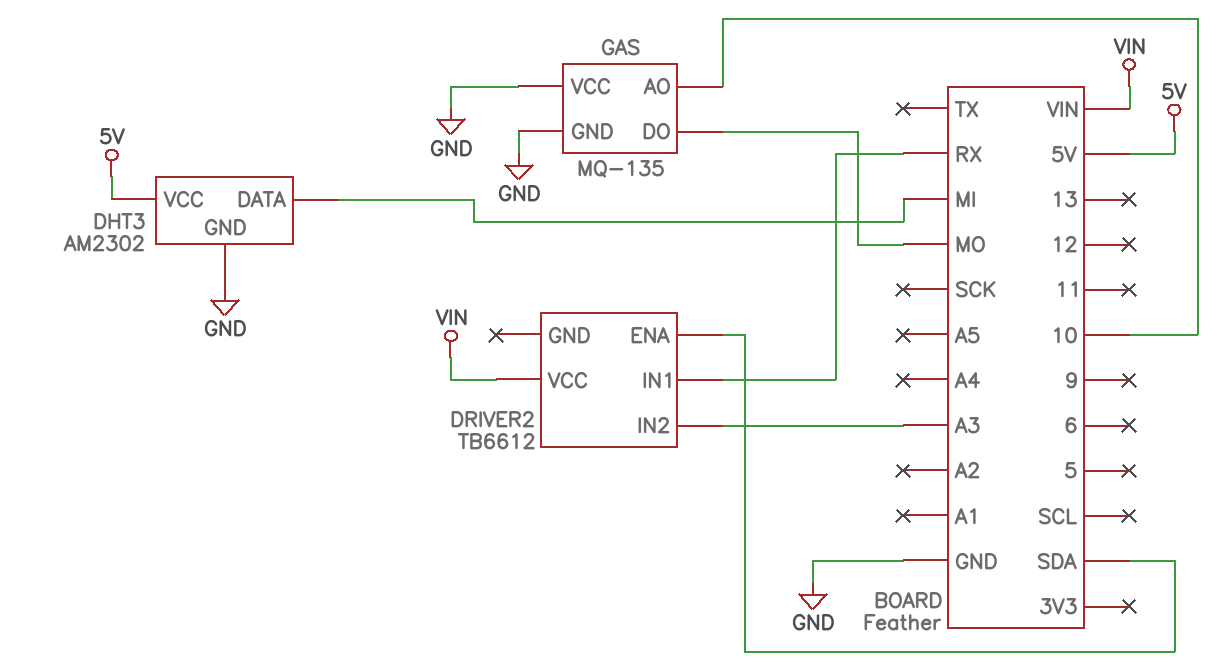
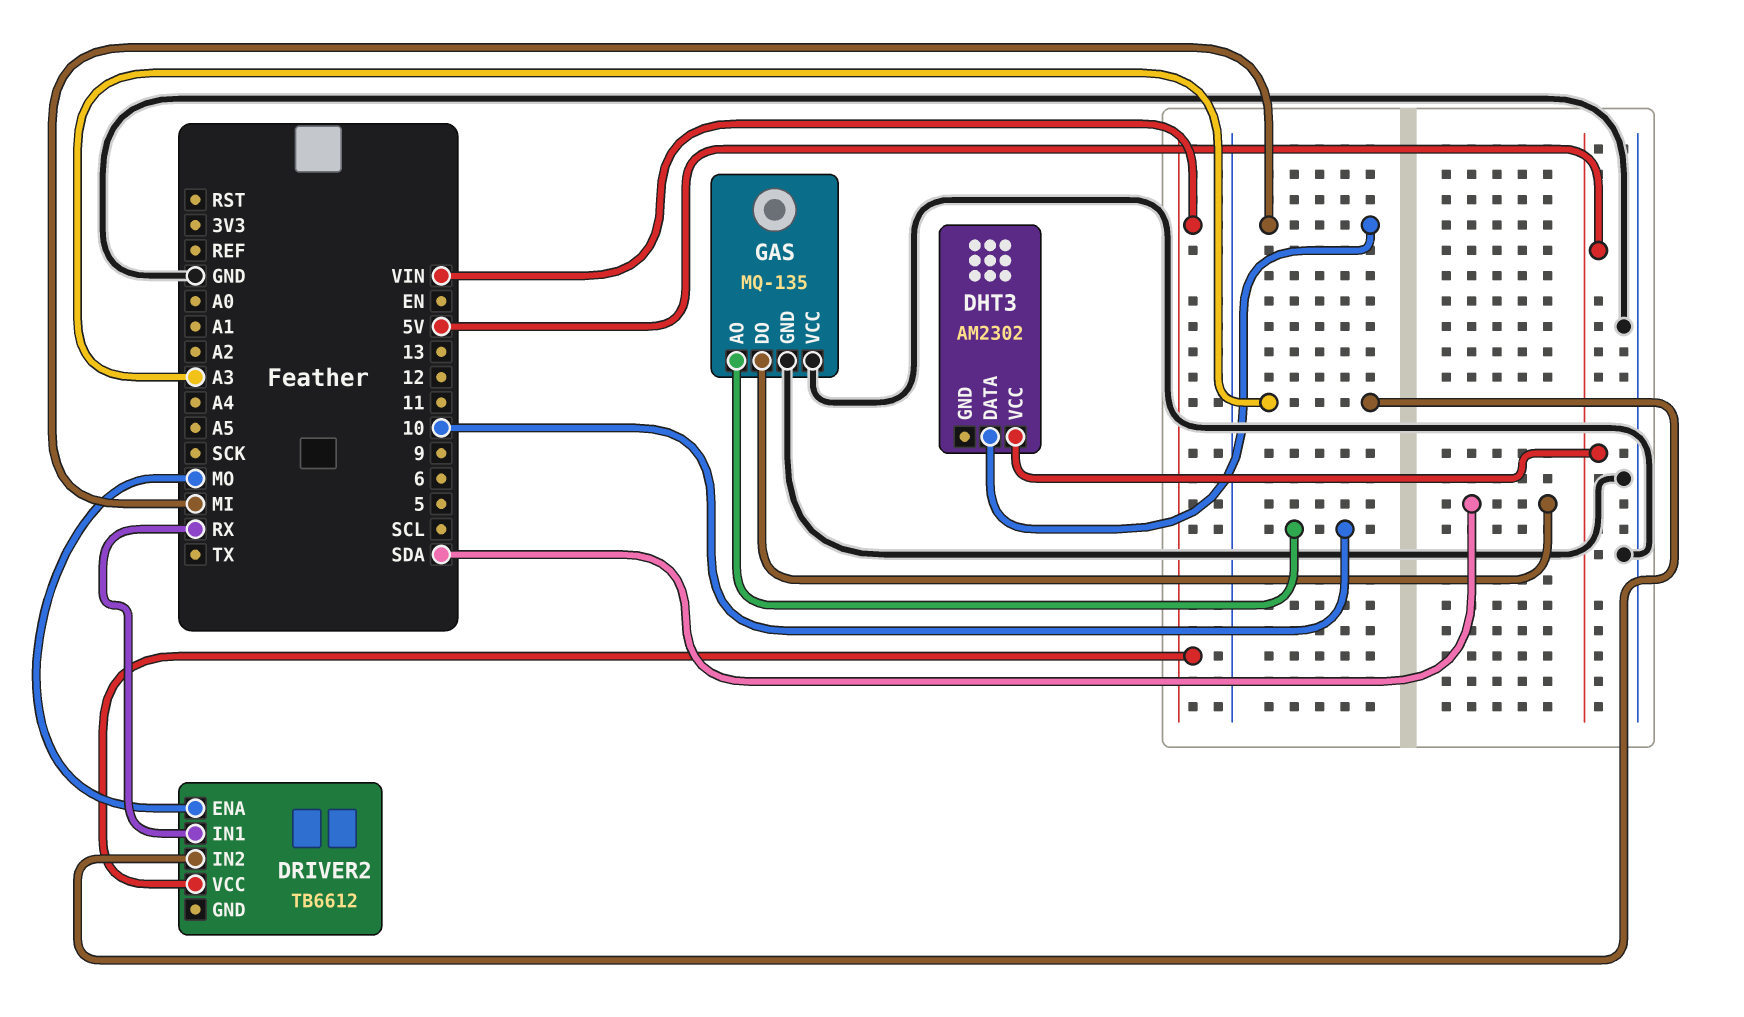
DHT3 pin GND: GND -> none
DRIVER2 pin ENA: SDA -> MO
GAS pin DO: MO -> SDA

